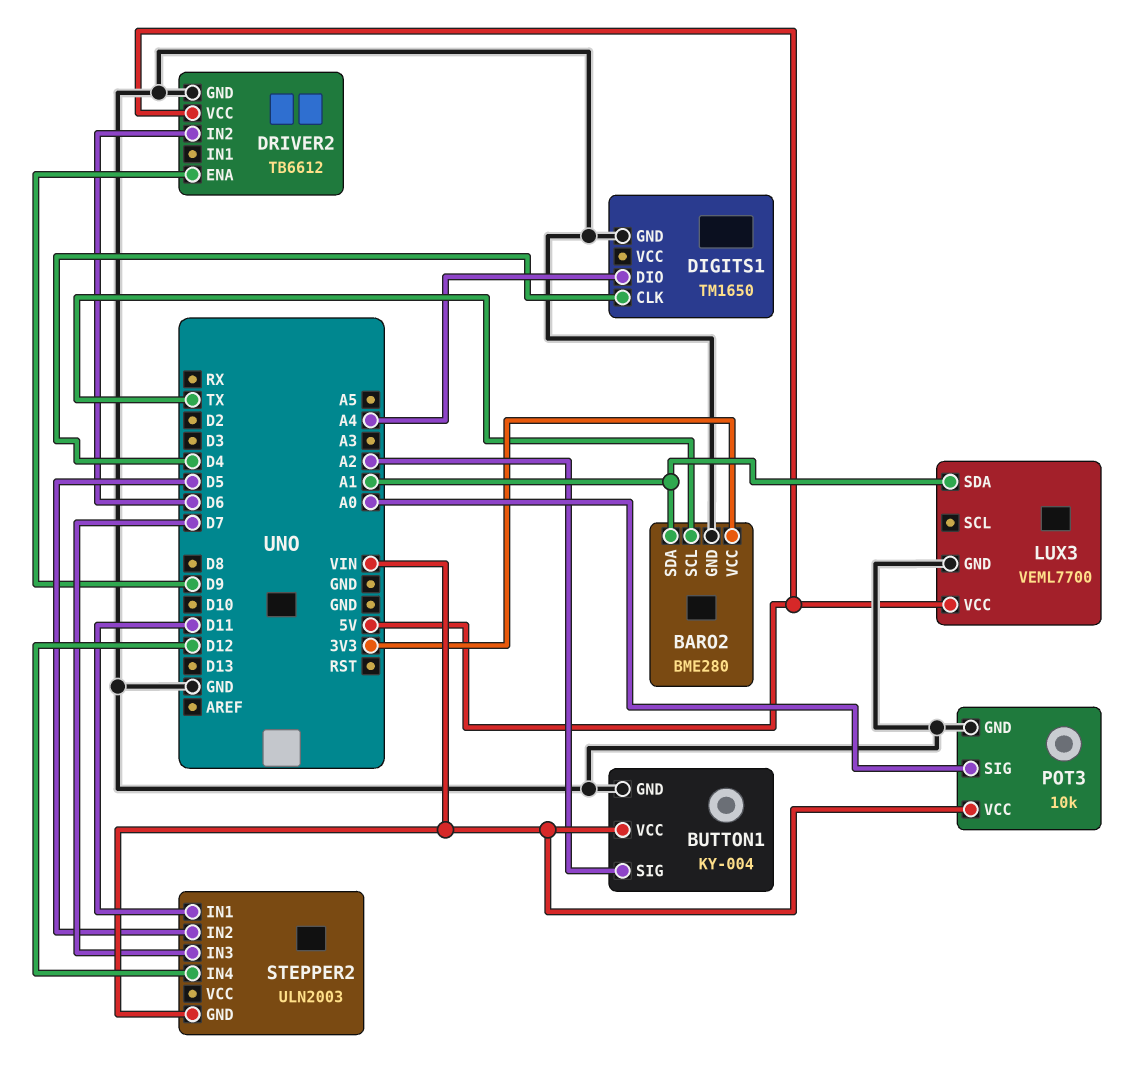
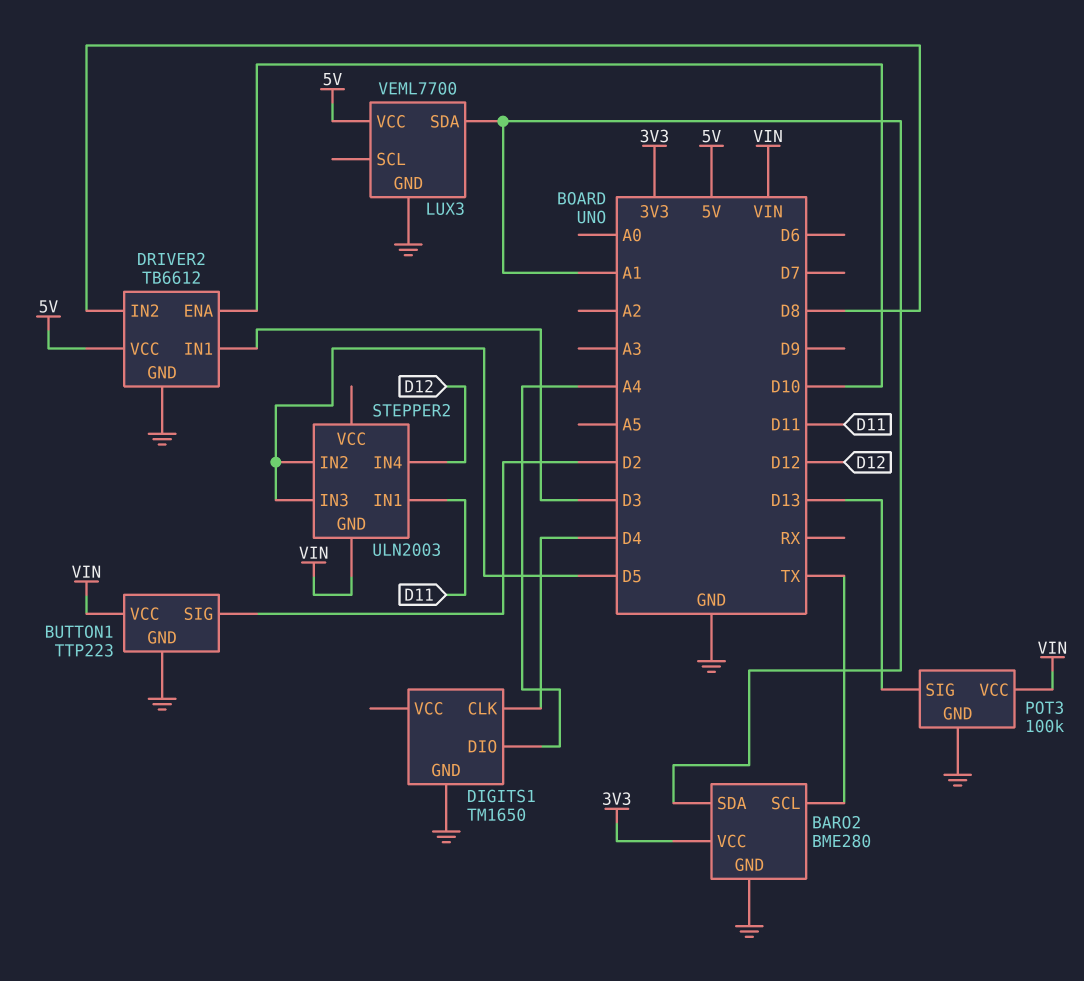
BUTTON1: KY-004 -> TTP223
BUTTON1 pin SIG: A2 -> D2
DRIVER2 pin ENA: D9 -> D10
DRIVER2 pin IN1: none -> D3
DRIVER2 pin IN2: D6 -> D8
POT3: 10k -> 100k
POT3 pin SIG: A0 -> D13
STEPPER2 pin IN3: D7 -> D5

